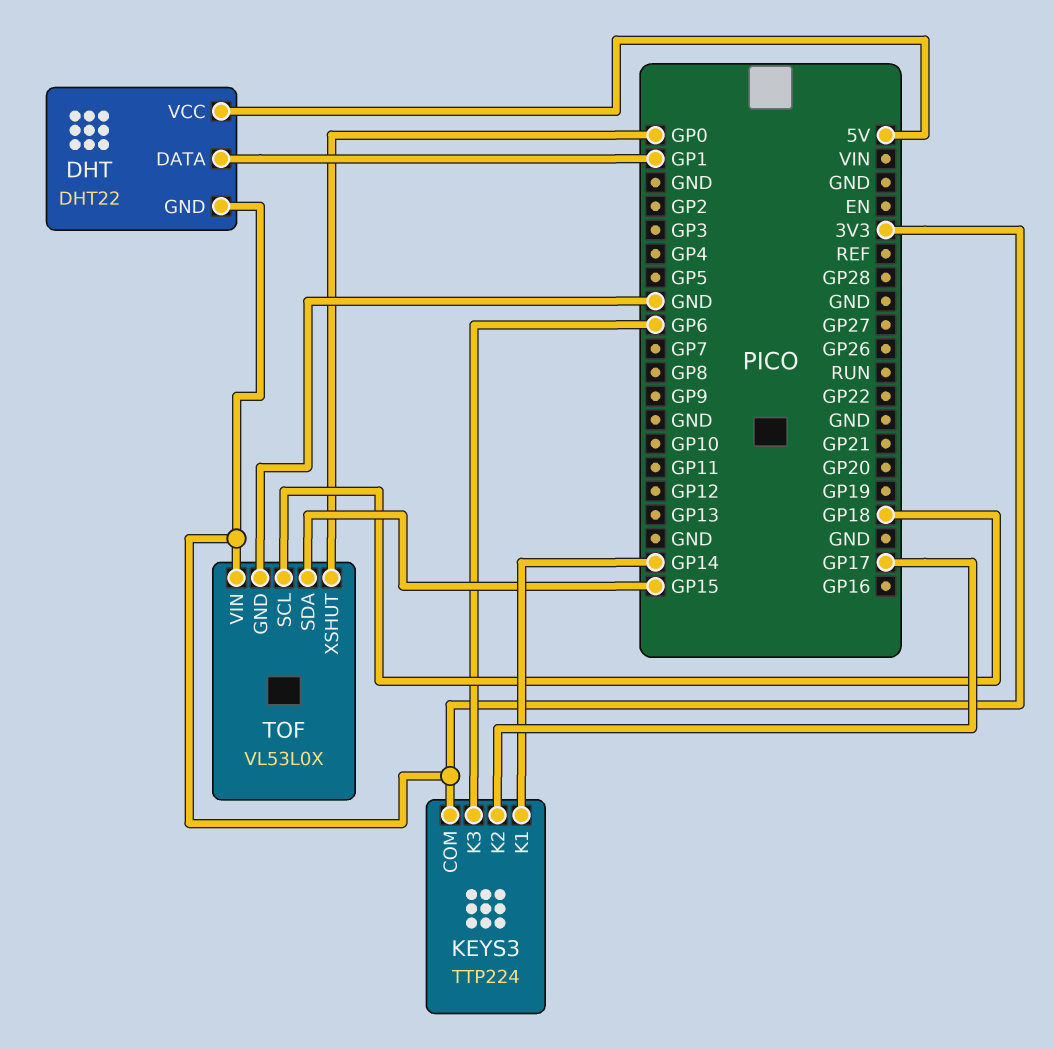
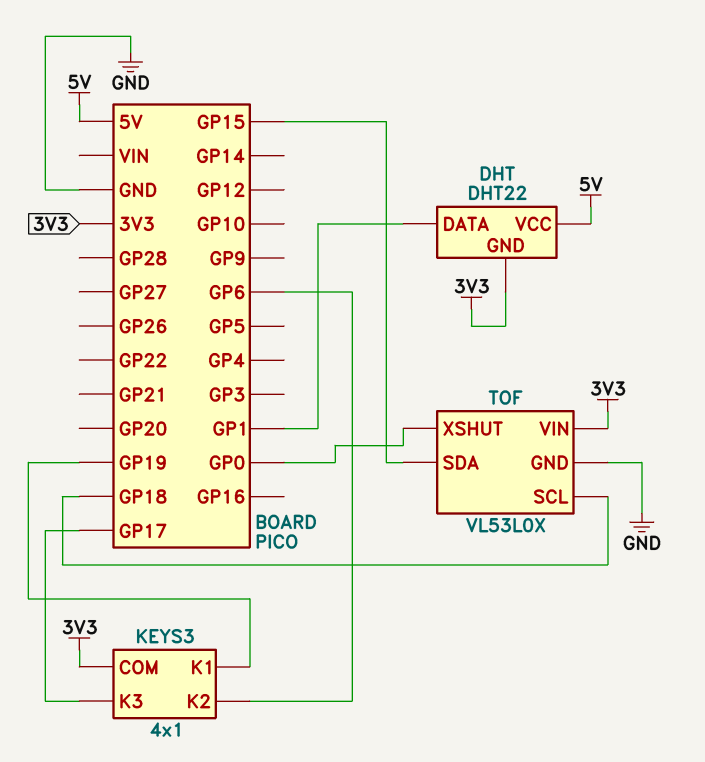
KEYS3: TTP224 -> 4x1
KEYS3 pin K1: GP14 -> GP19
KEYS3 pin K2: GP17 -> GP6
KEYS3 pin K3: GP6 -> GP17

